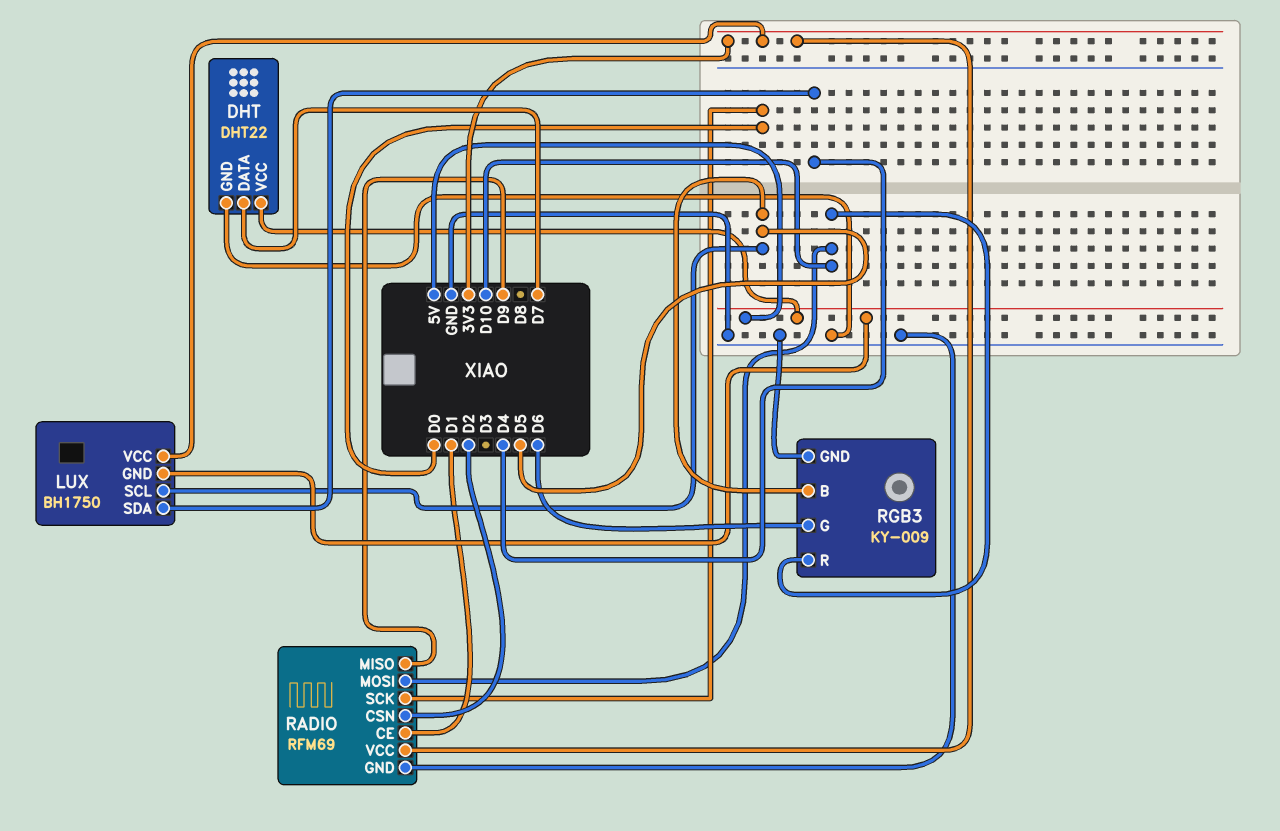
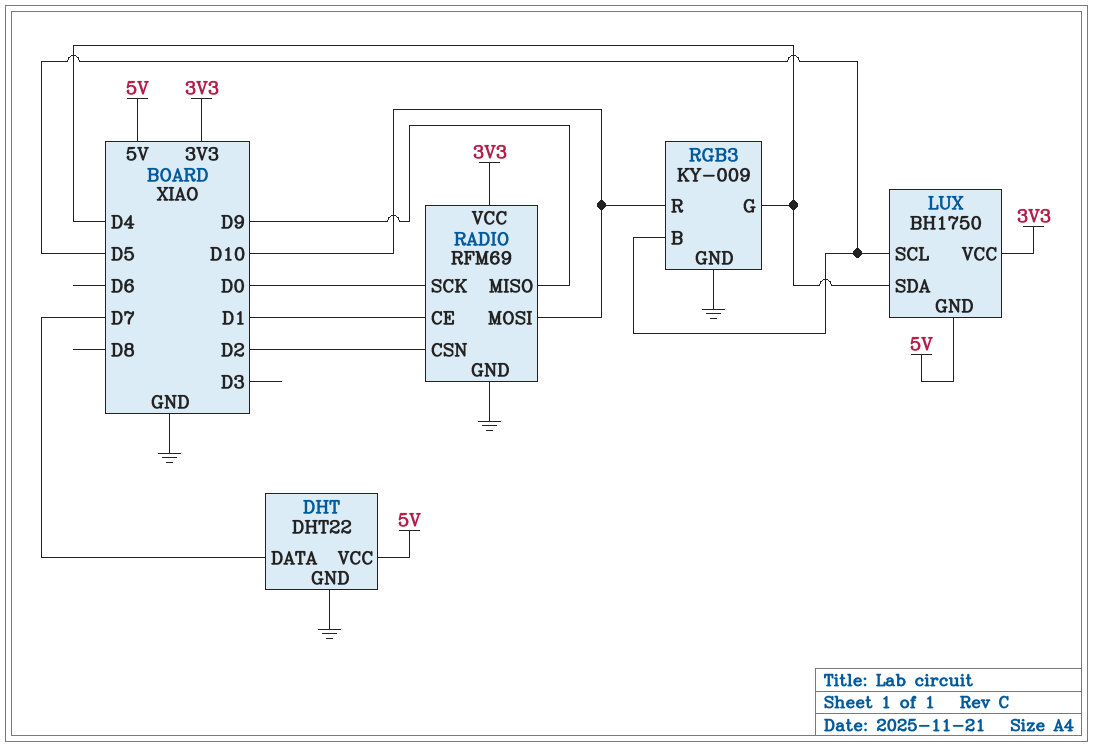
RGB3 pin G: D6 -> D4

